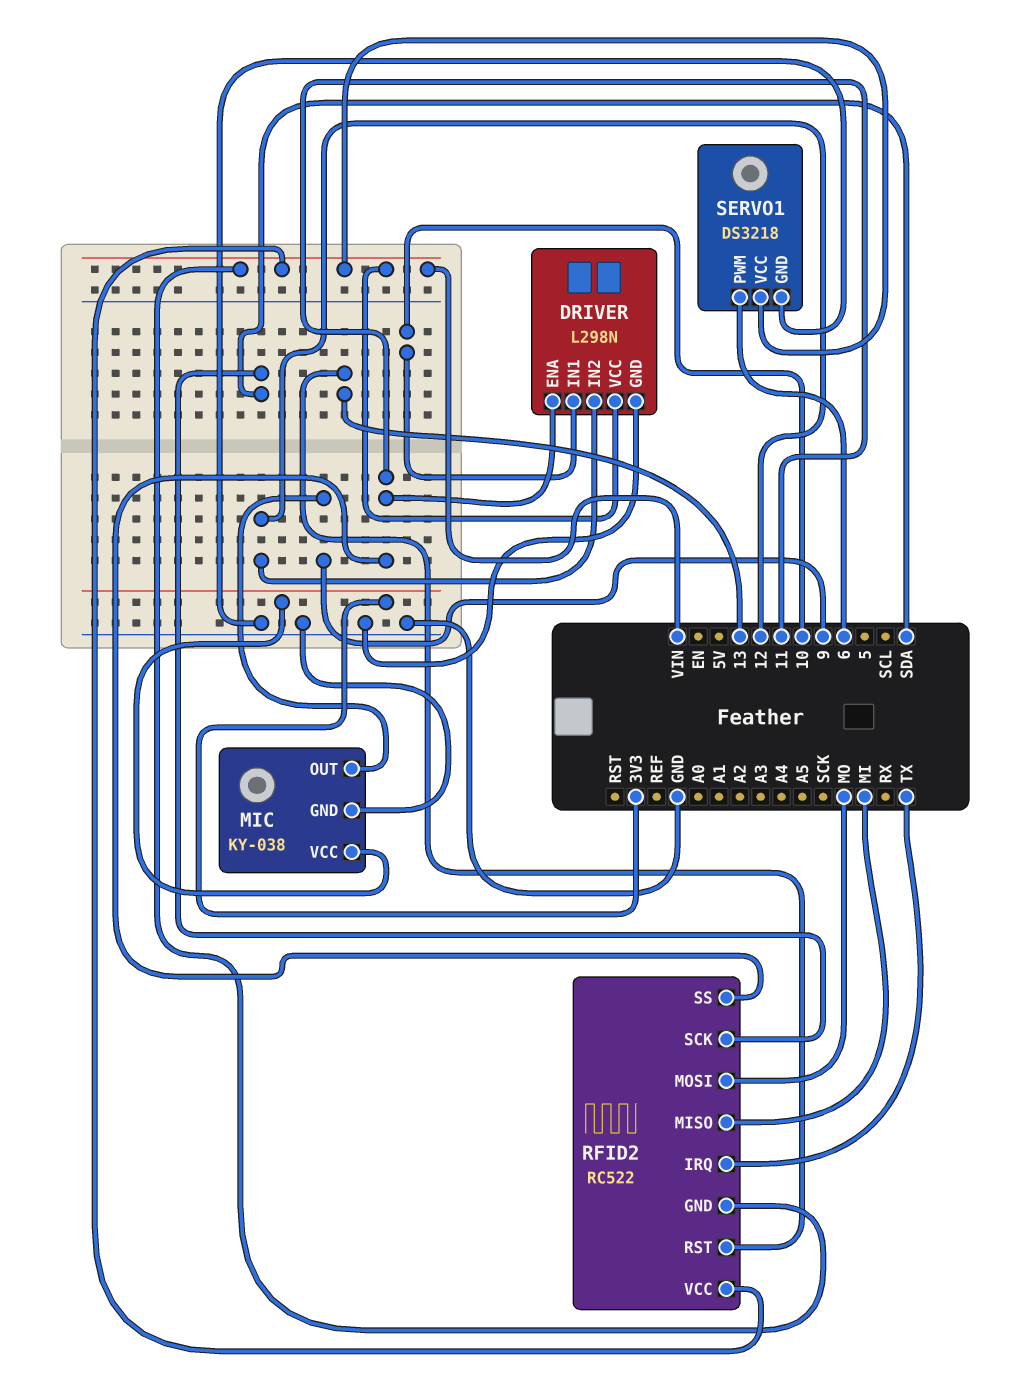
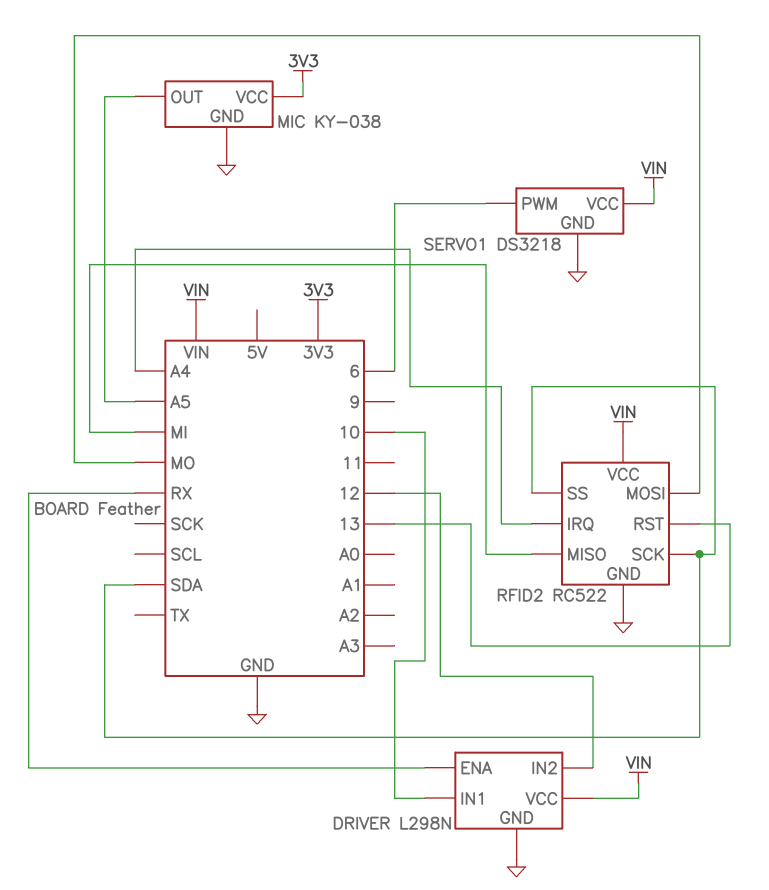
DRIVER pin ENA: 11 -> RX
MIC pin OUT: 9 -> A5
RFID2 pin GND: VIN -> GND
RFID2 pin IRQ: TX -> A4
RFID2 pin SS: 11 -> SDA

